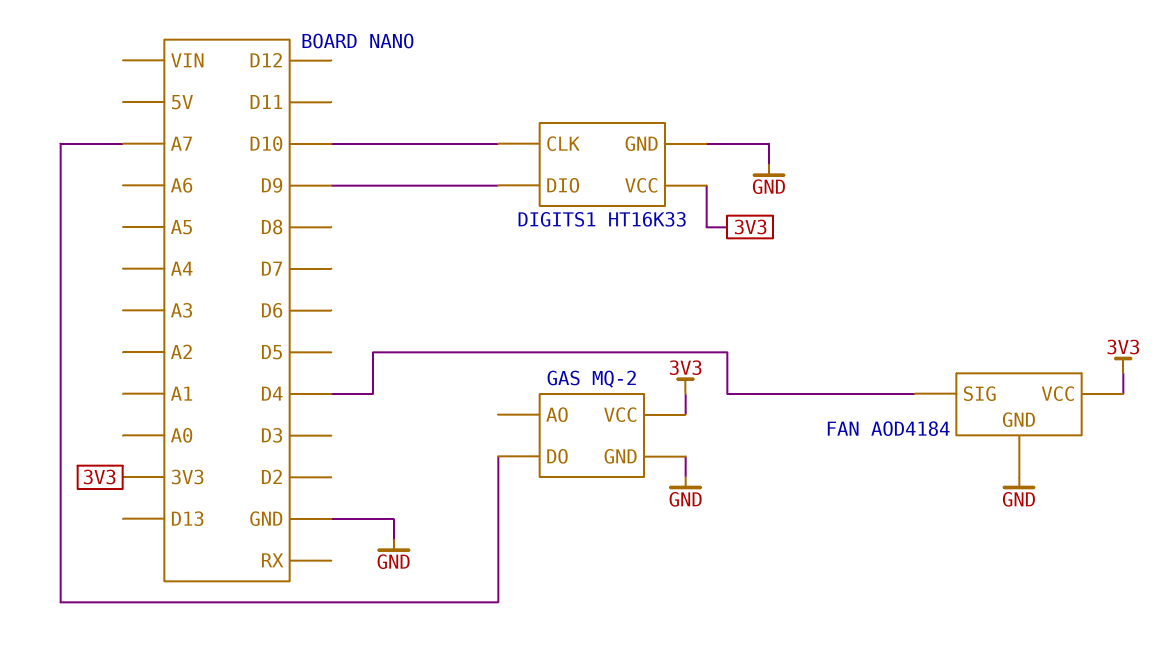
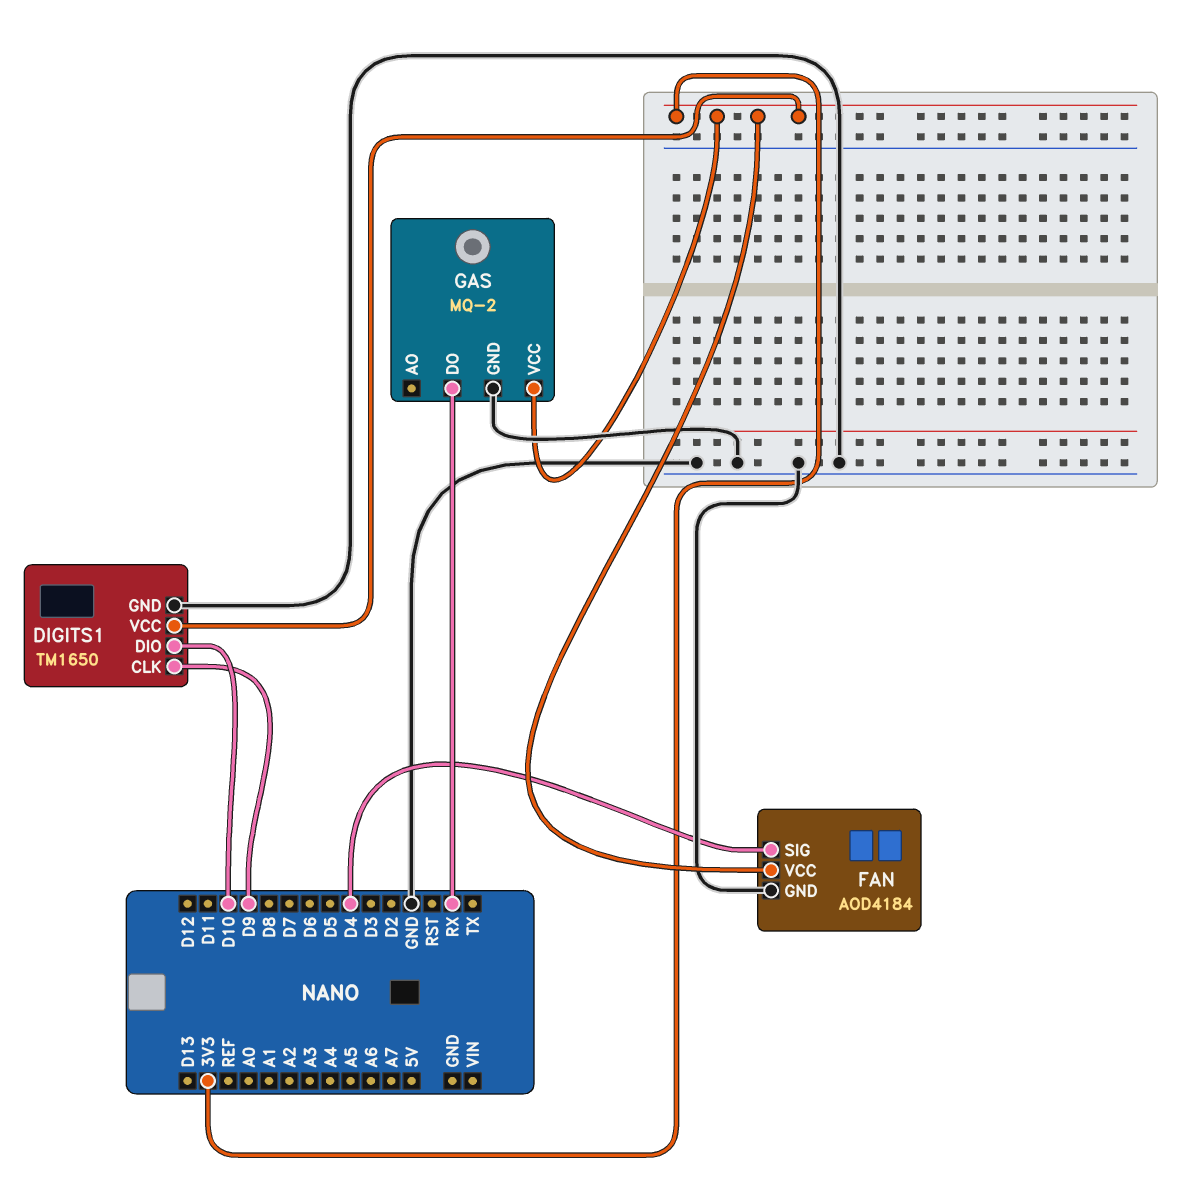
DIGITS1: HT16K33 -> TM1650
DIGITS1 pin CLK: D10 -> D9
DIGITS1 pin DIO: D9 -> D10
GAS pin DO: A7 -> RX

